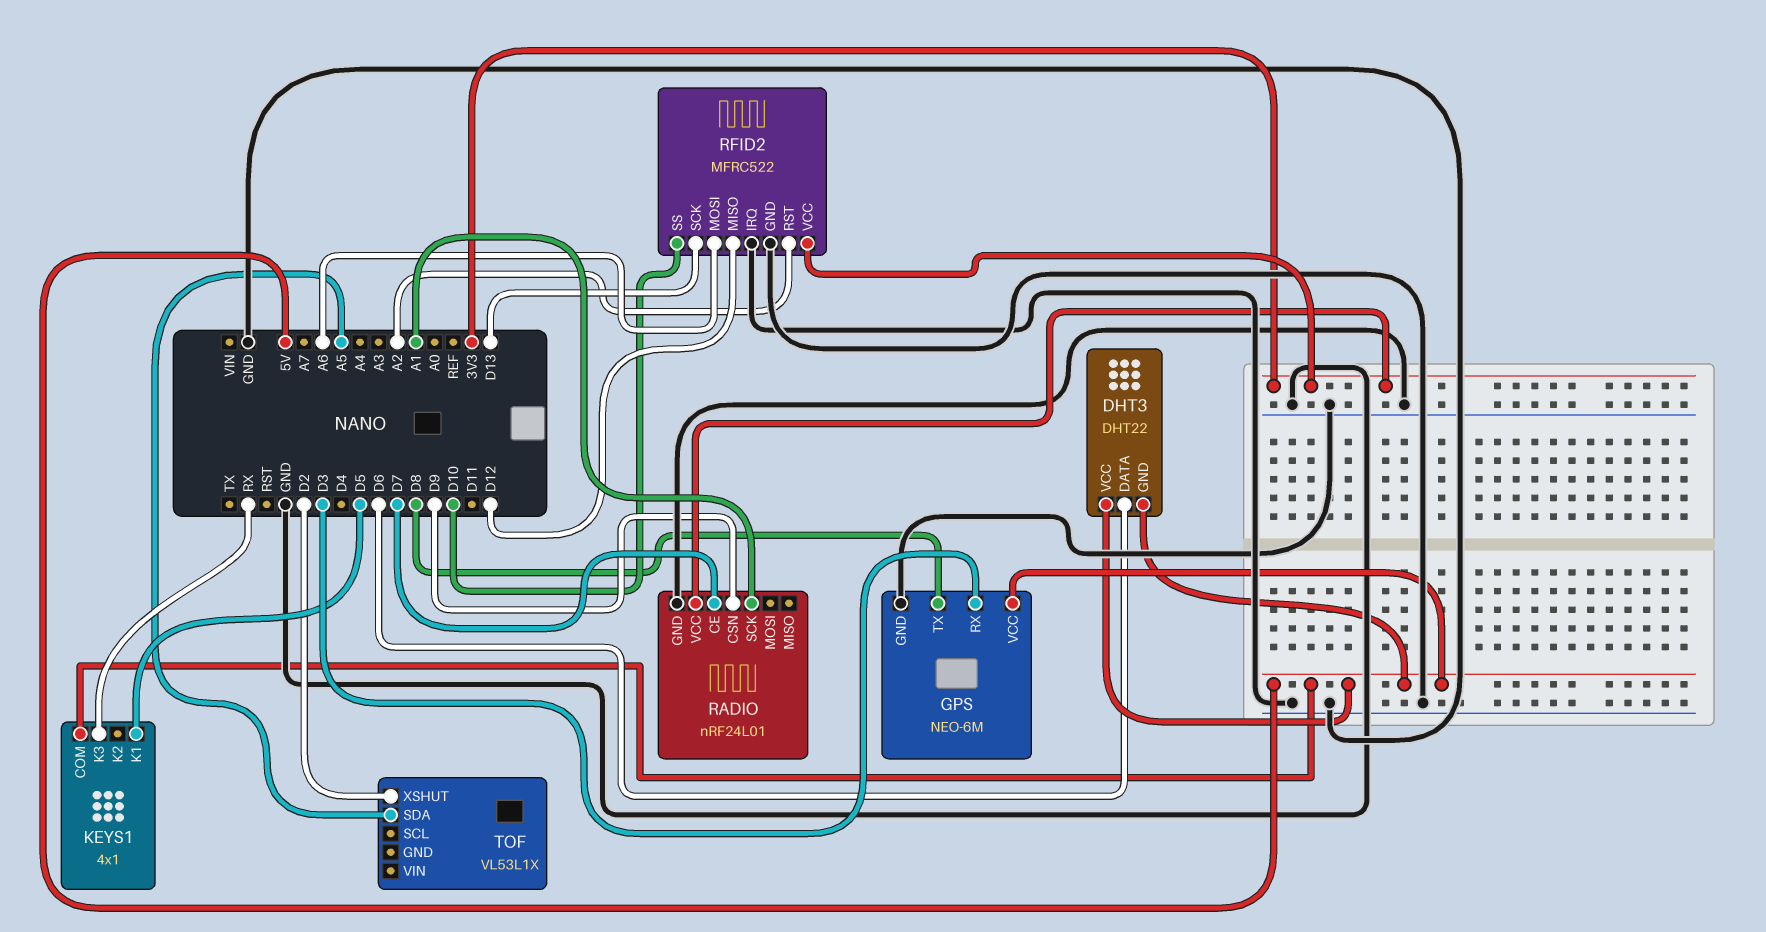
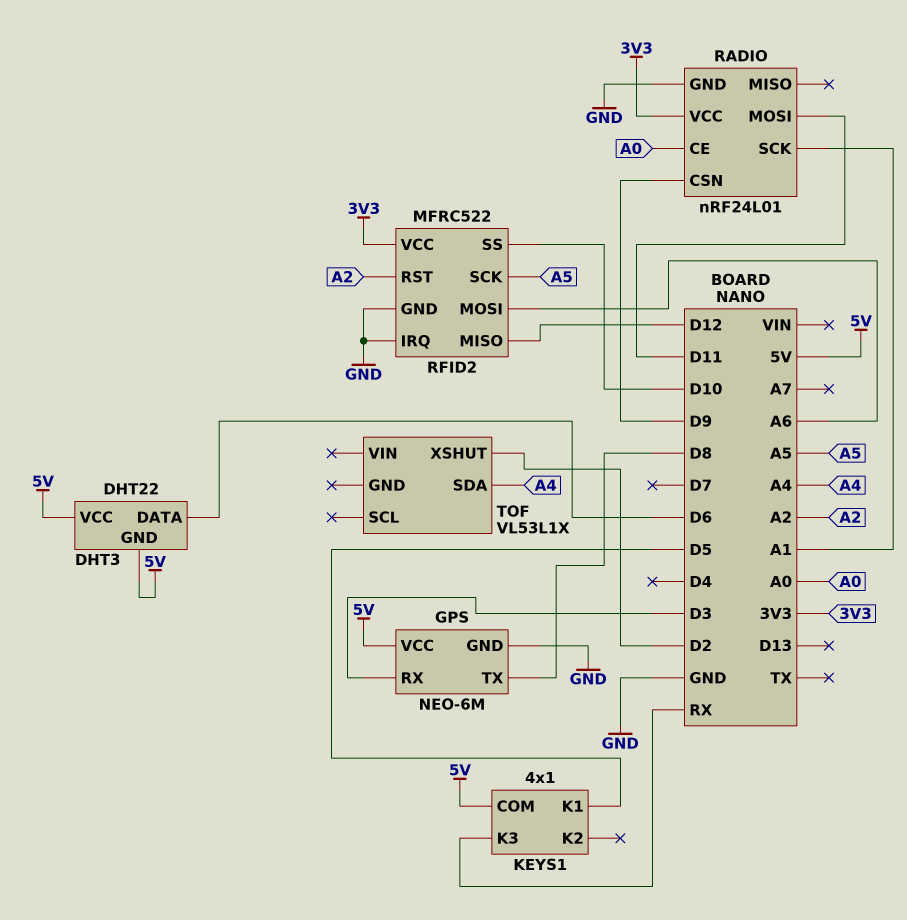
RADIO pin CE: D7 -> A0
RADIO pin MOSI: none -> D11
RFID2 pin SCK: D13 -> A5
TOF pin SDA: A5 -> A4

